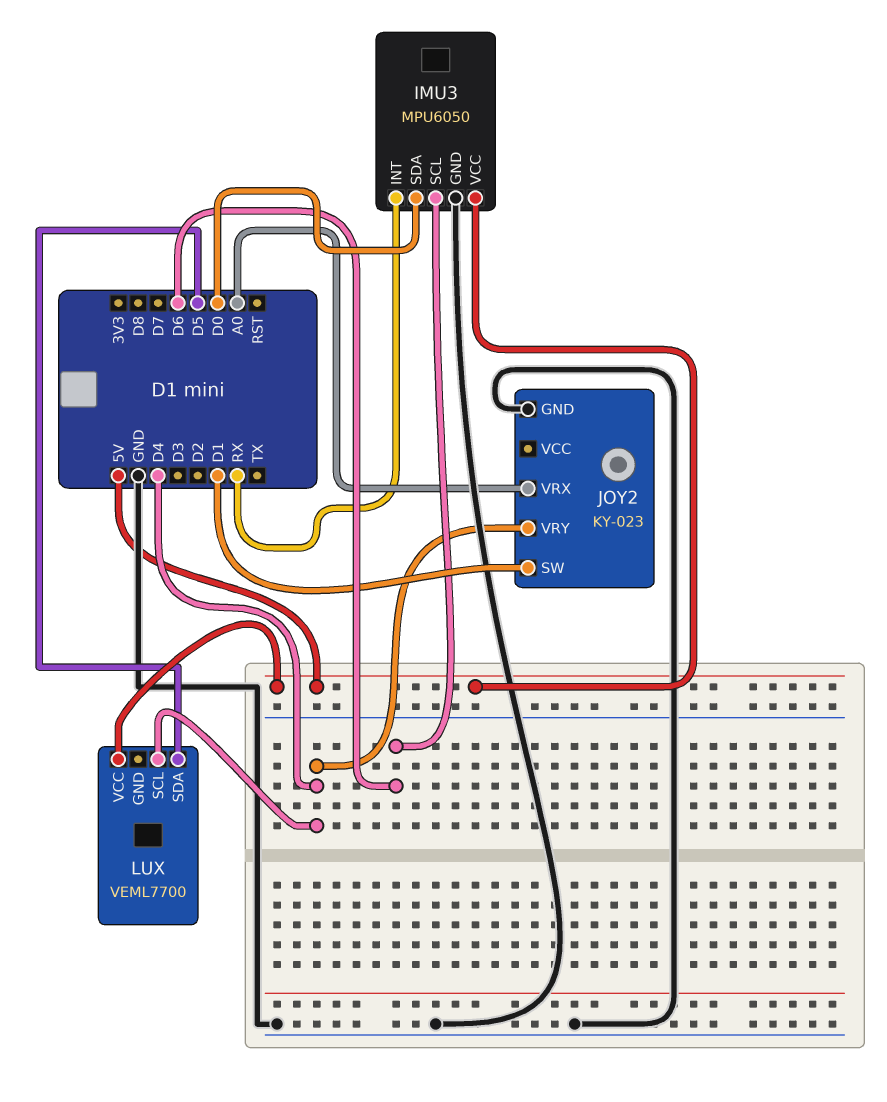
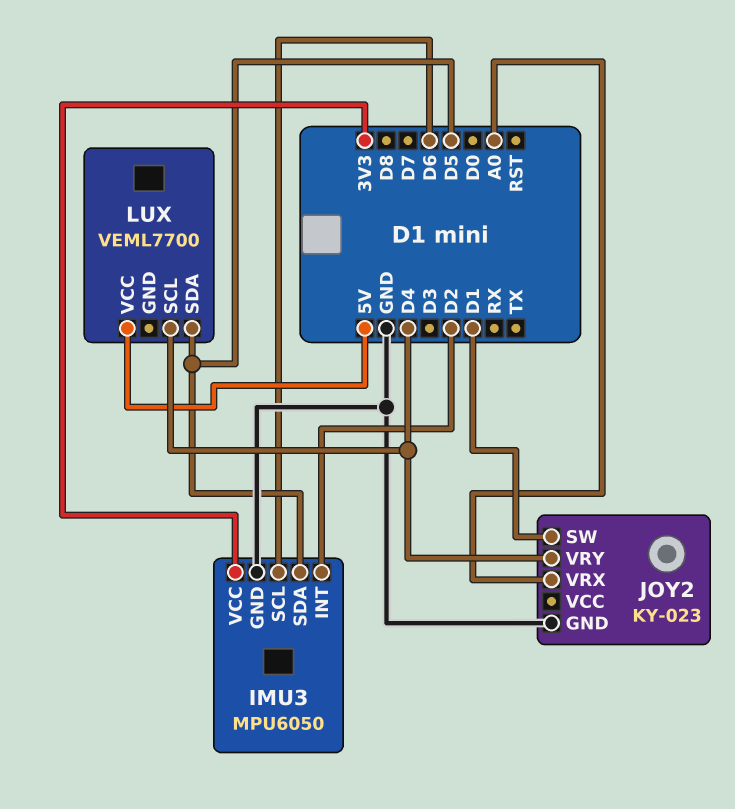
IMU3 pin INT: RX -> D2
IMU3 pin SDA: D0 -> D5
IMU3 pin VCC: 5V -> 3V3

